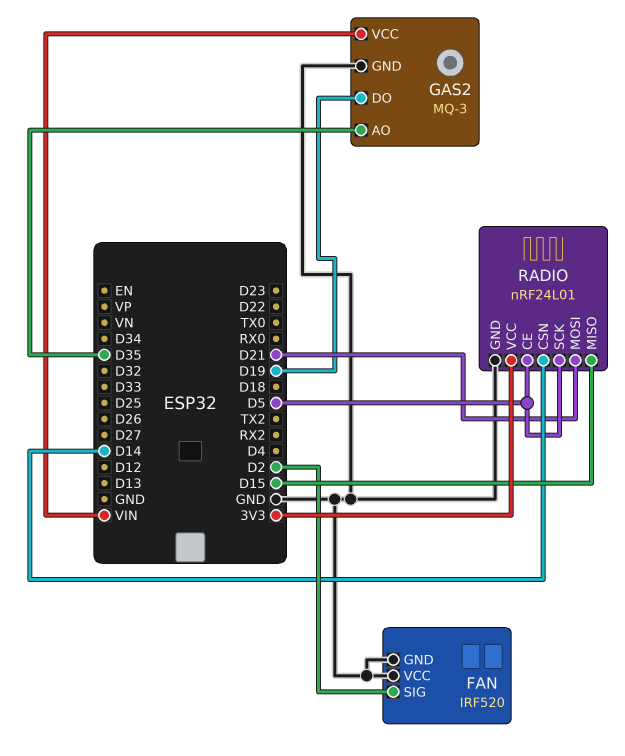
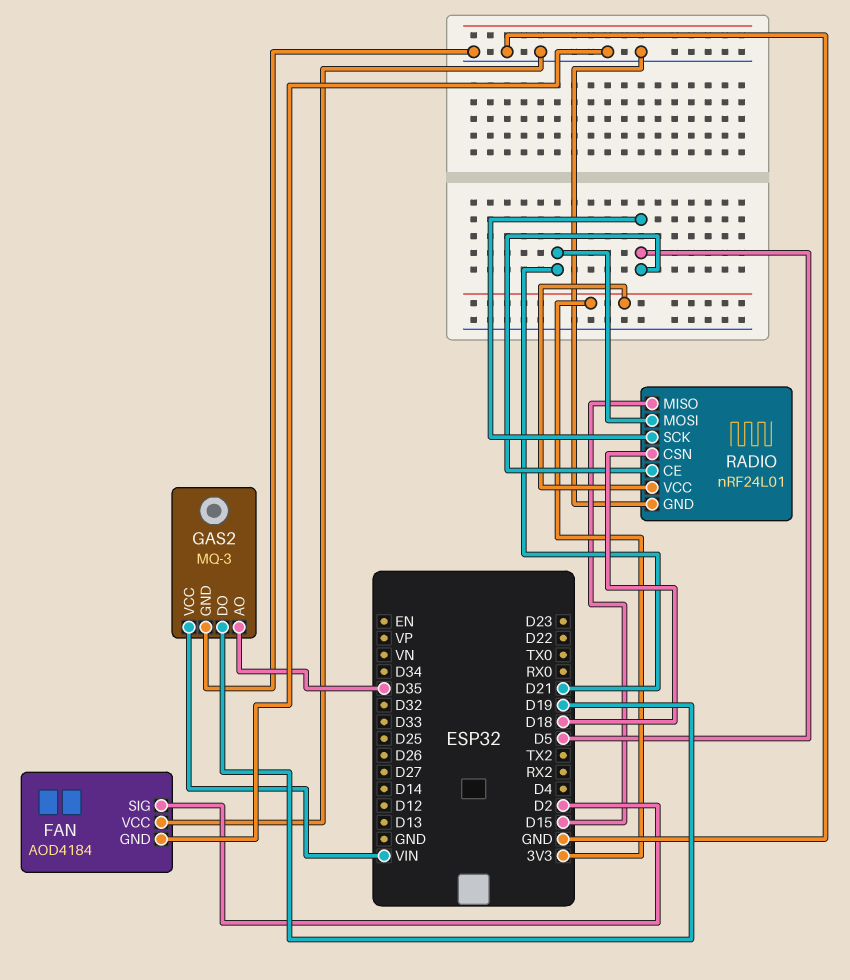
FAN: IRF520 -> AOD4184
RADIO pin CSN: D14 -> D18

